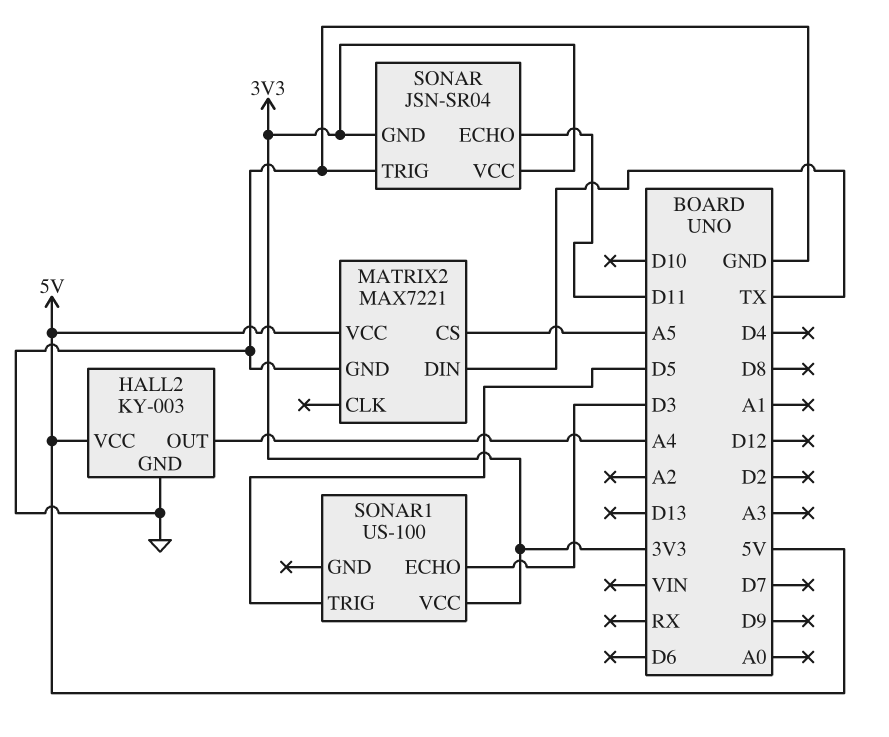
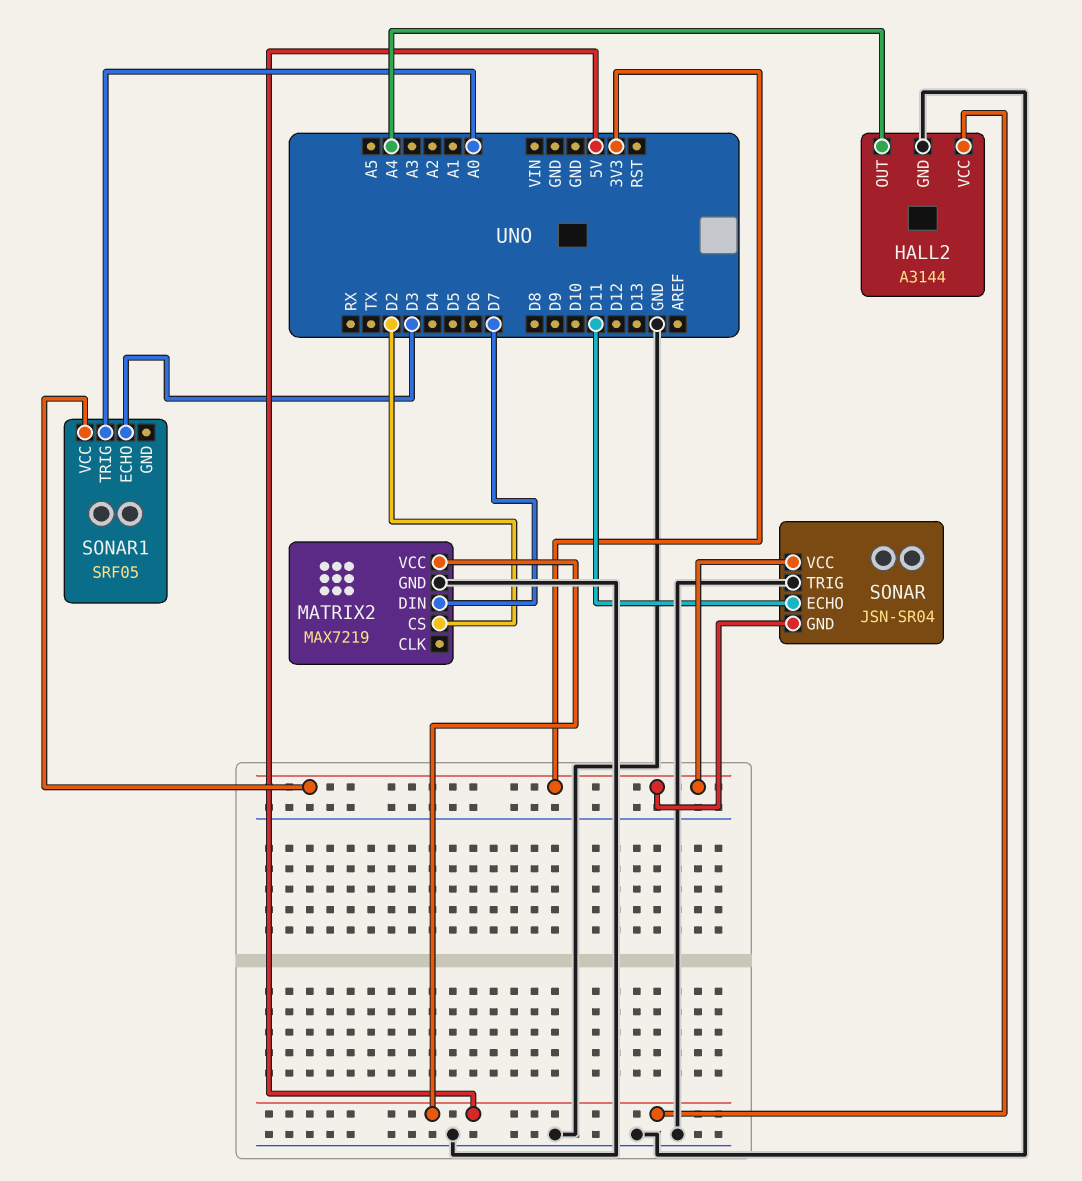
HALL2: KY-003 -> A3144
MATRIX2: MAX7221 -> MAX7219
MATRIX2 pin CS: A5 -> D2
MATRIX2 pin DIN: TX -> D7
SONAR1: US-100 -> SRF05
SONAR1 pin TRIG: D5 -> A0

